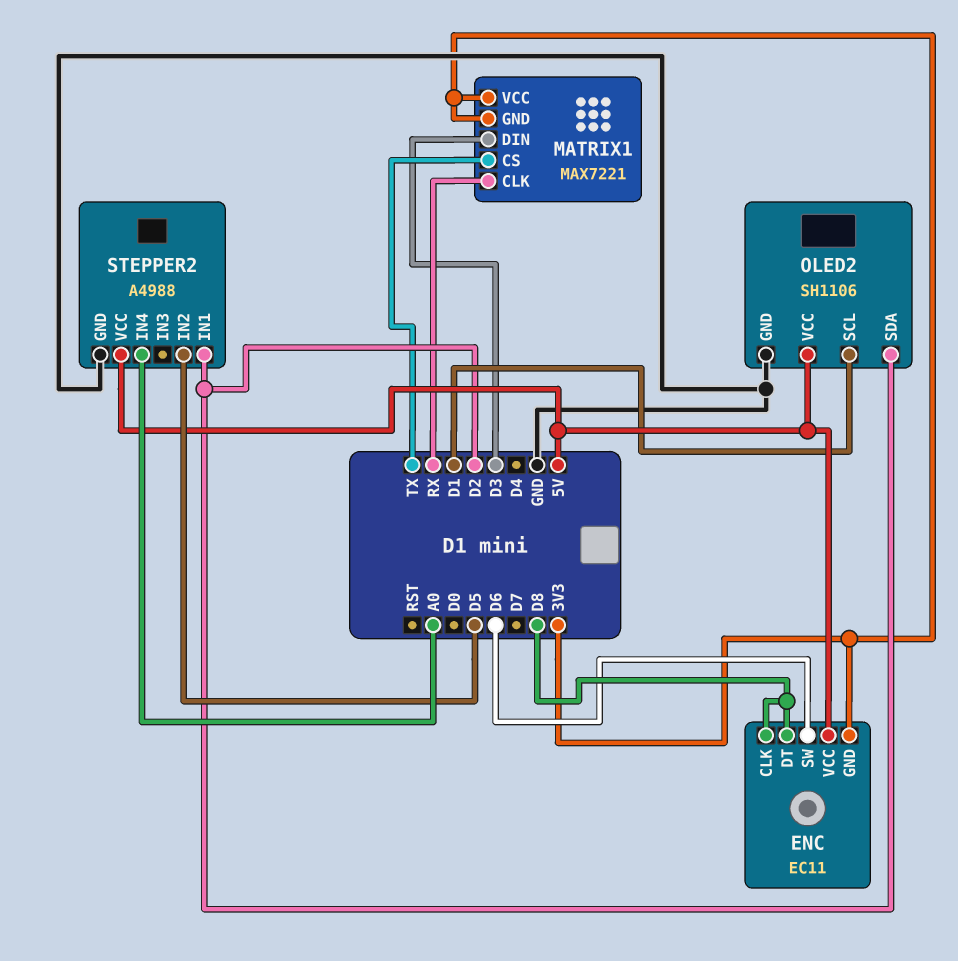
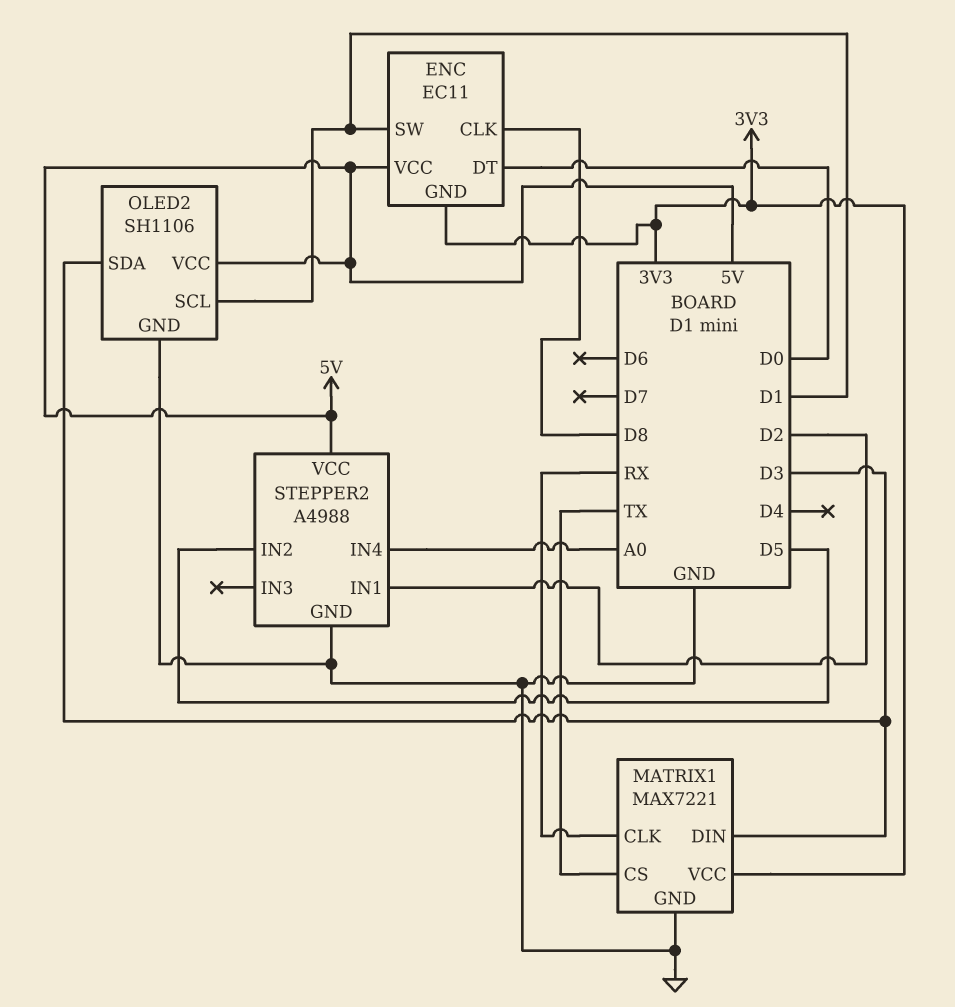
ENC pin DT: D8 -> D0
ENC pin SW: D6 -> D1
MATRIX1 pin GND: 3V3 -> GND
OLED2 pin SDA: D2 -> D3

